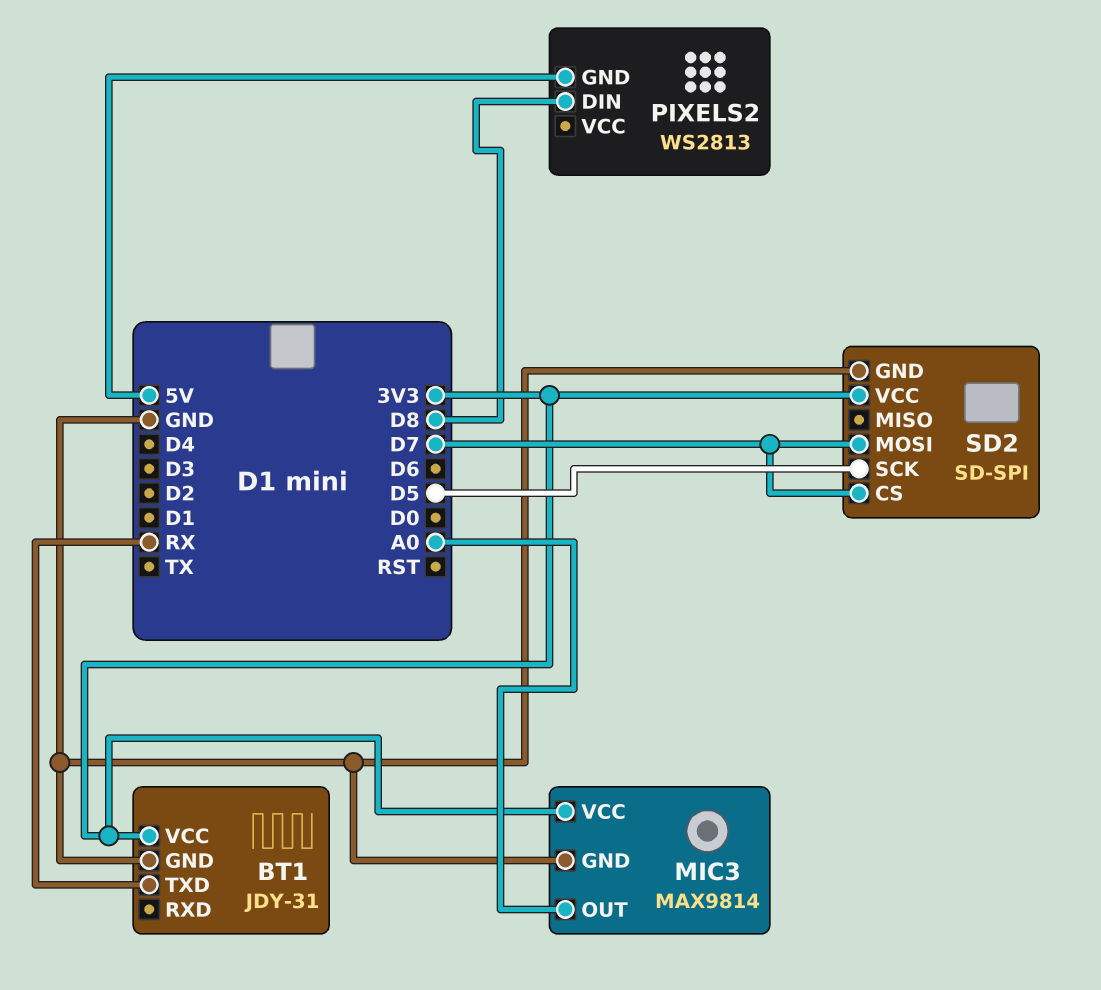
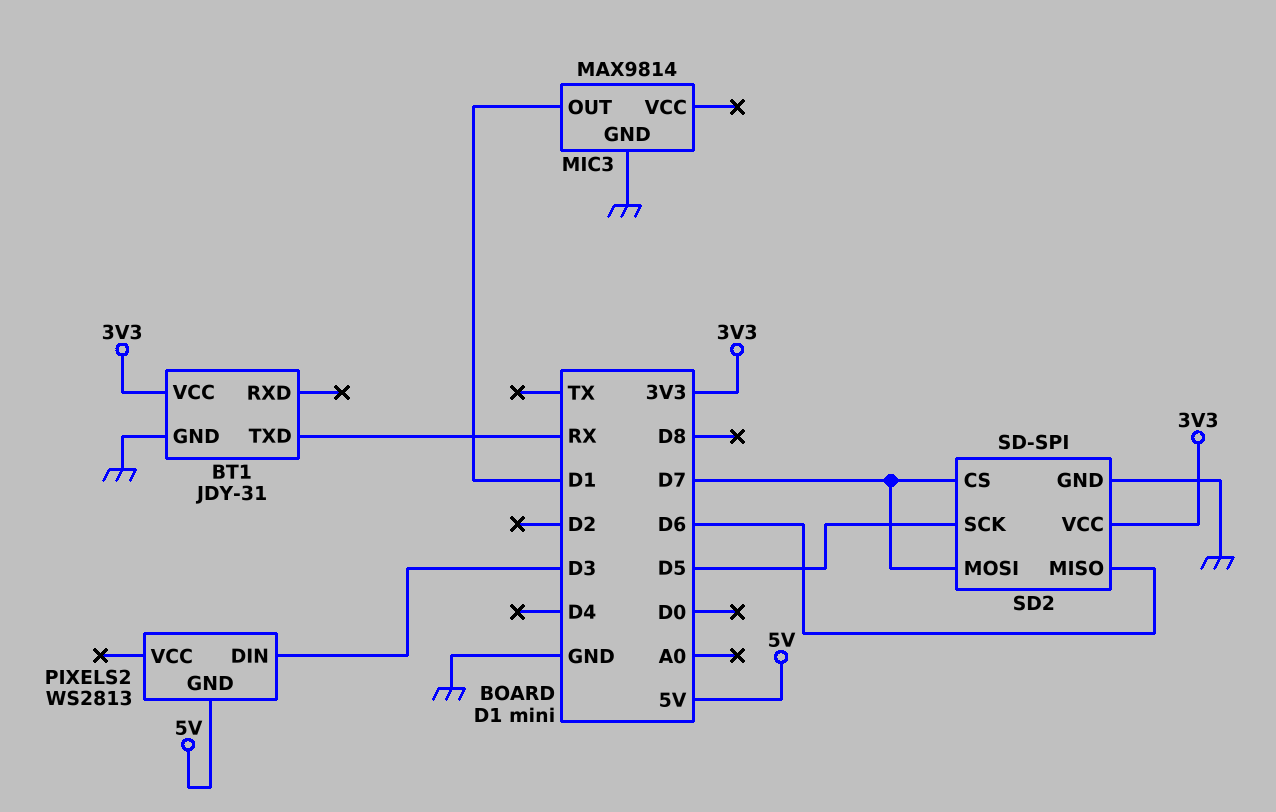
MIC3 pin OUT: A0 -> D1
MIC3 pin VCC: 3V3 -> none
PIXELS2 pin DIN: D8 -> D3
SD2 pin MISO: none -> D6

